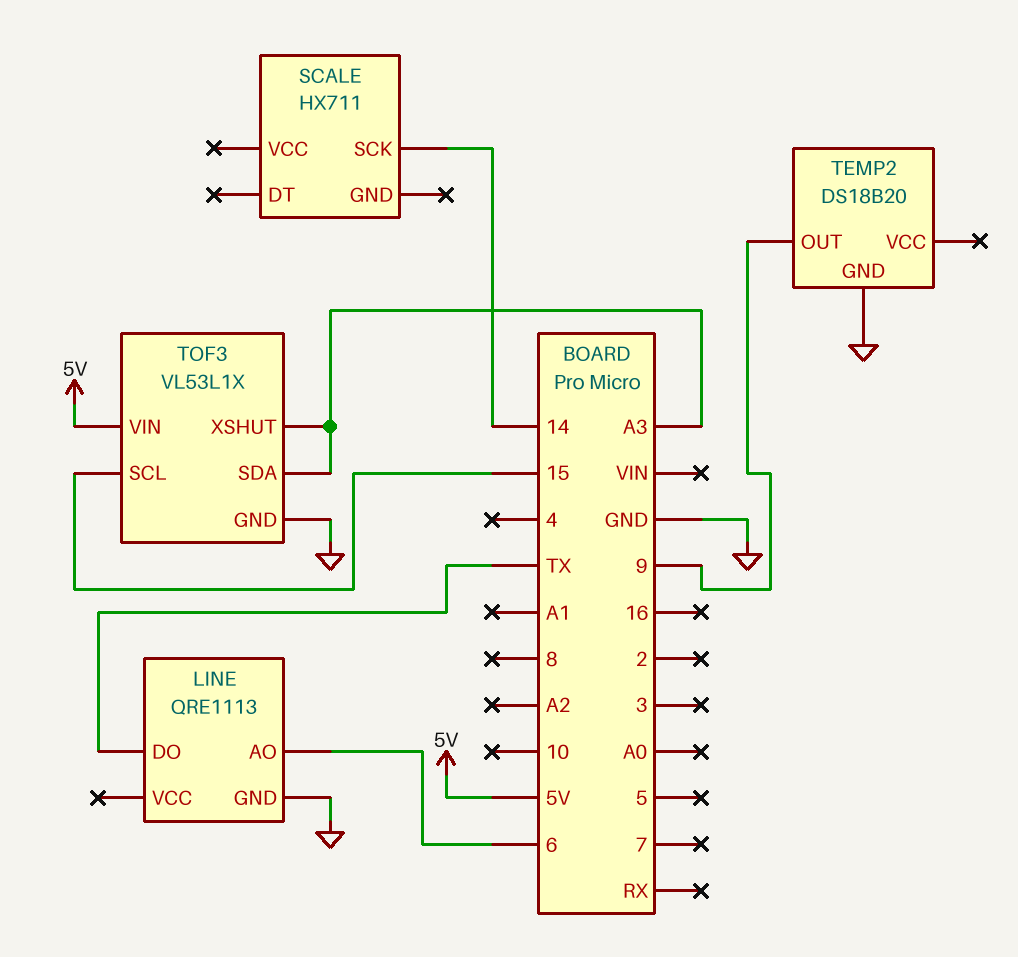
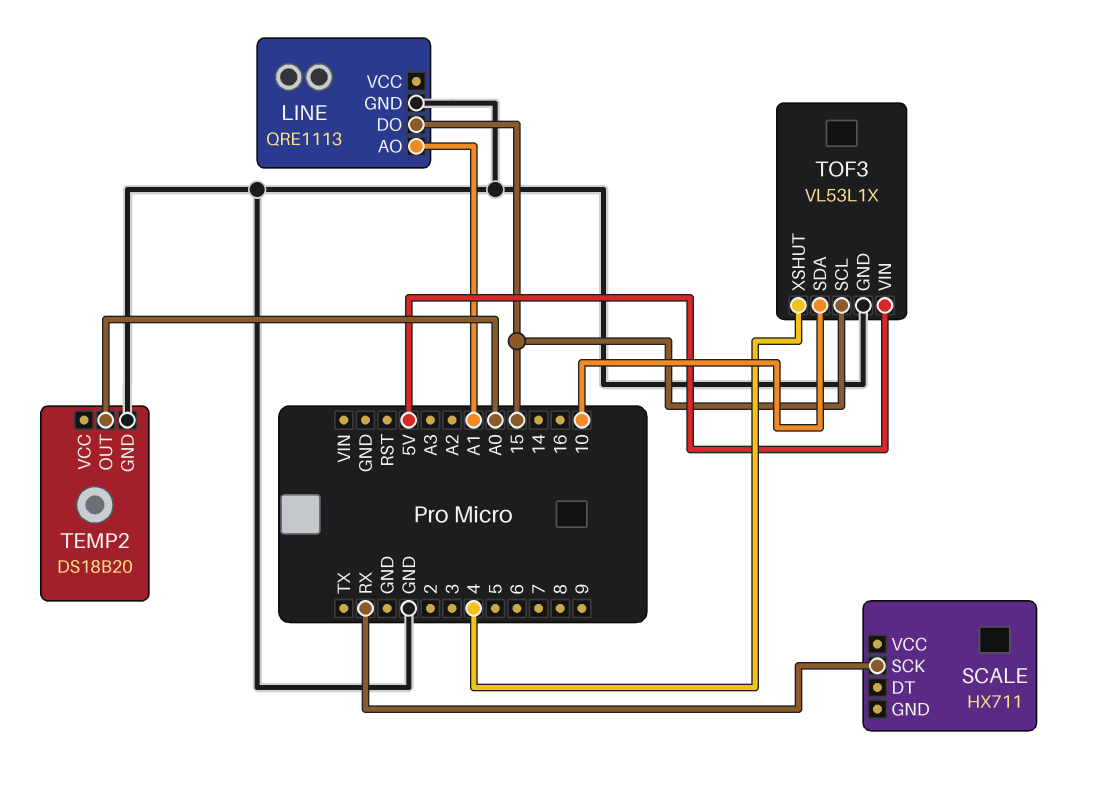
LINE pin AO: 6 -> A1
LINE pin DO: TX -> 15
SCALE pin SCK: 14 -> RX
TEMP2 pin OUT: 9 -> A0
TOF3 pin SDA: A3 -> 10
TOF3 pin XSHUT: A3 -> 4

